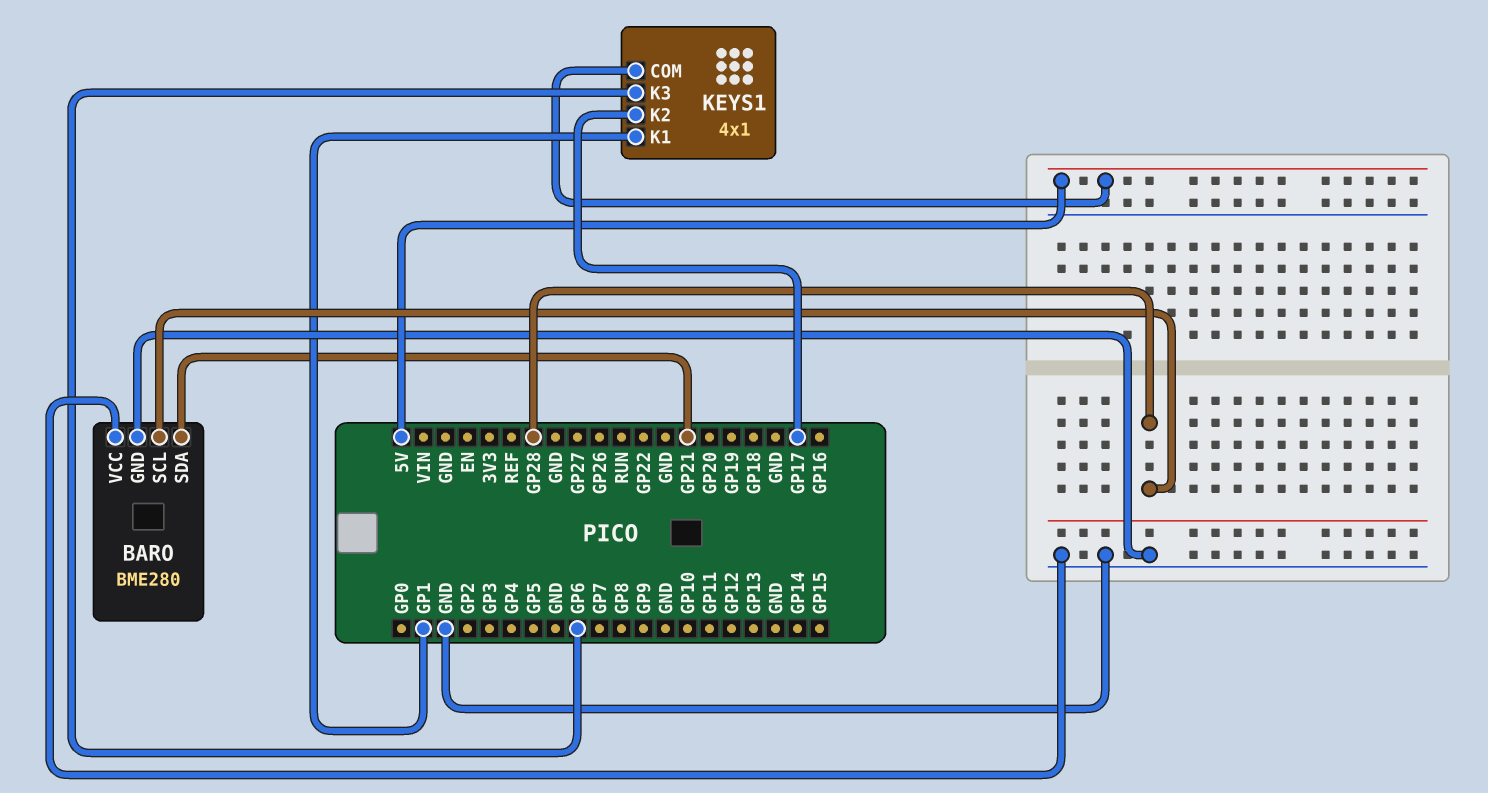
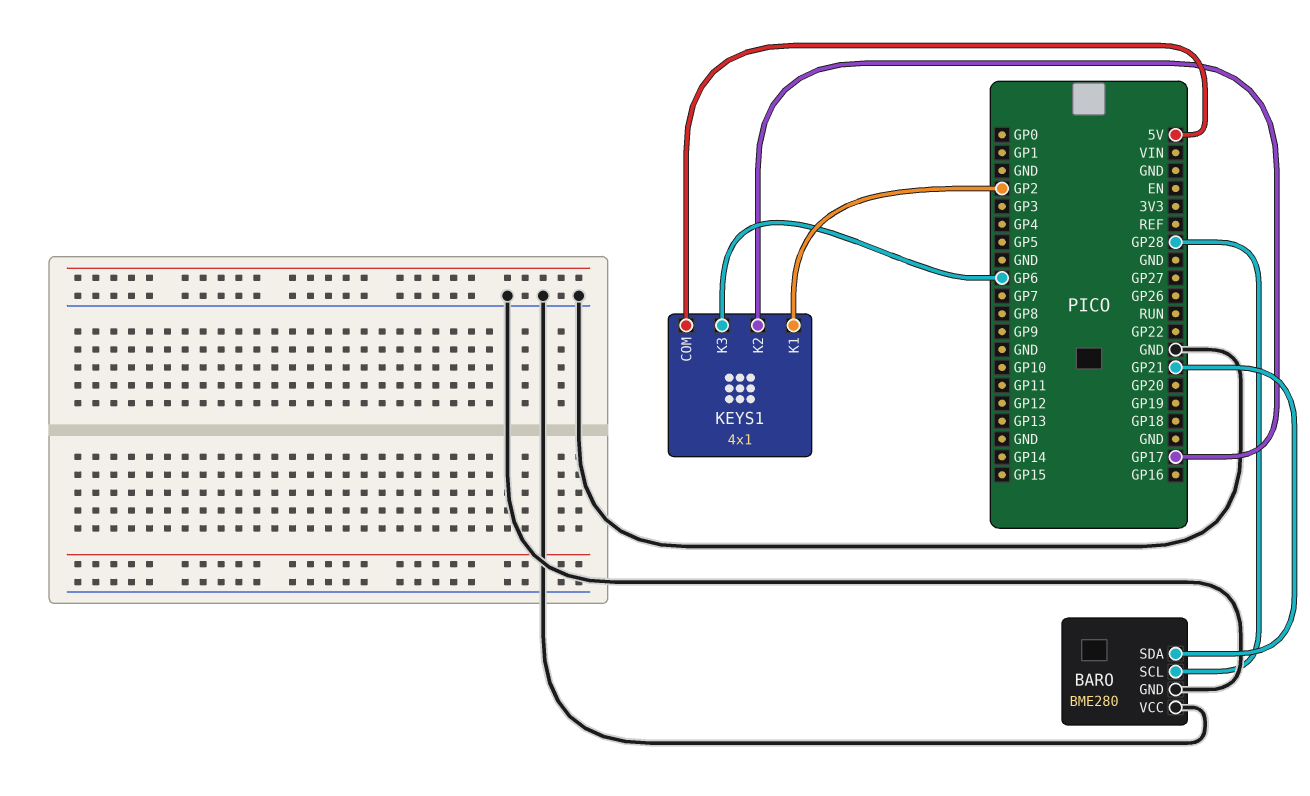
KEYS1 pin K1: GP1 -> GP2

